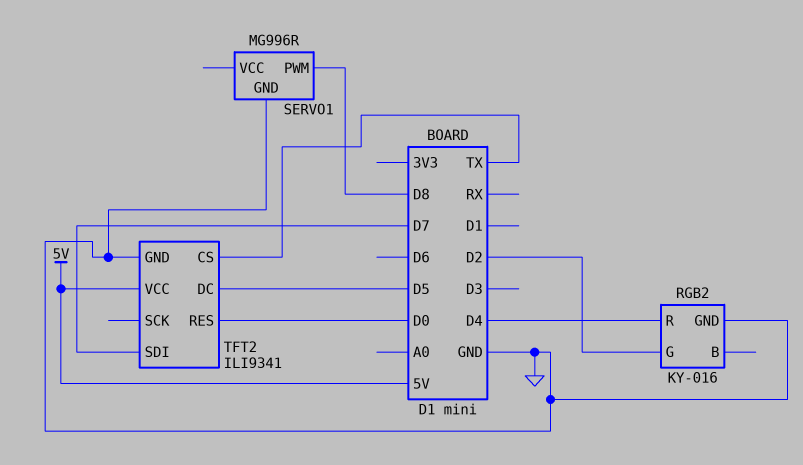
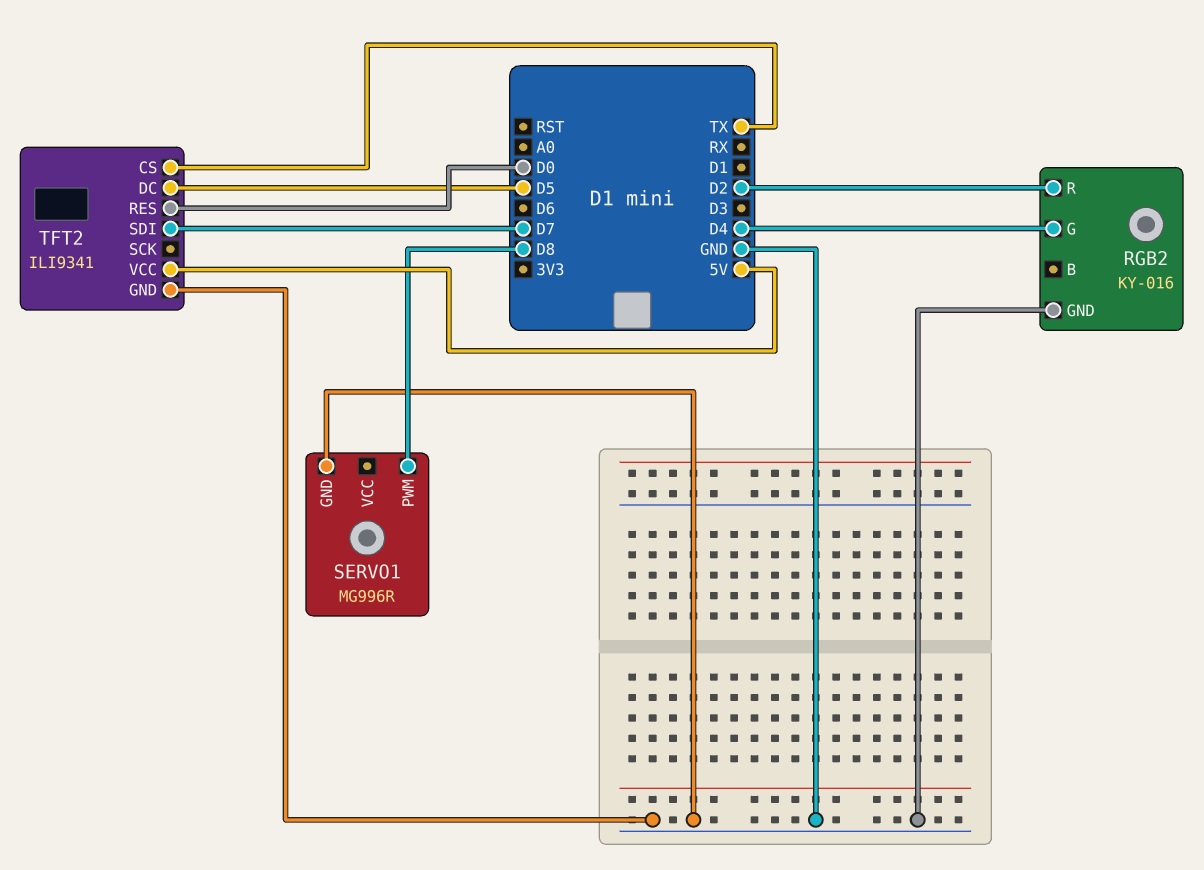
RGB2 pin G: D2 -> D4
RGB2 pin R: D4 -> D2

